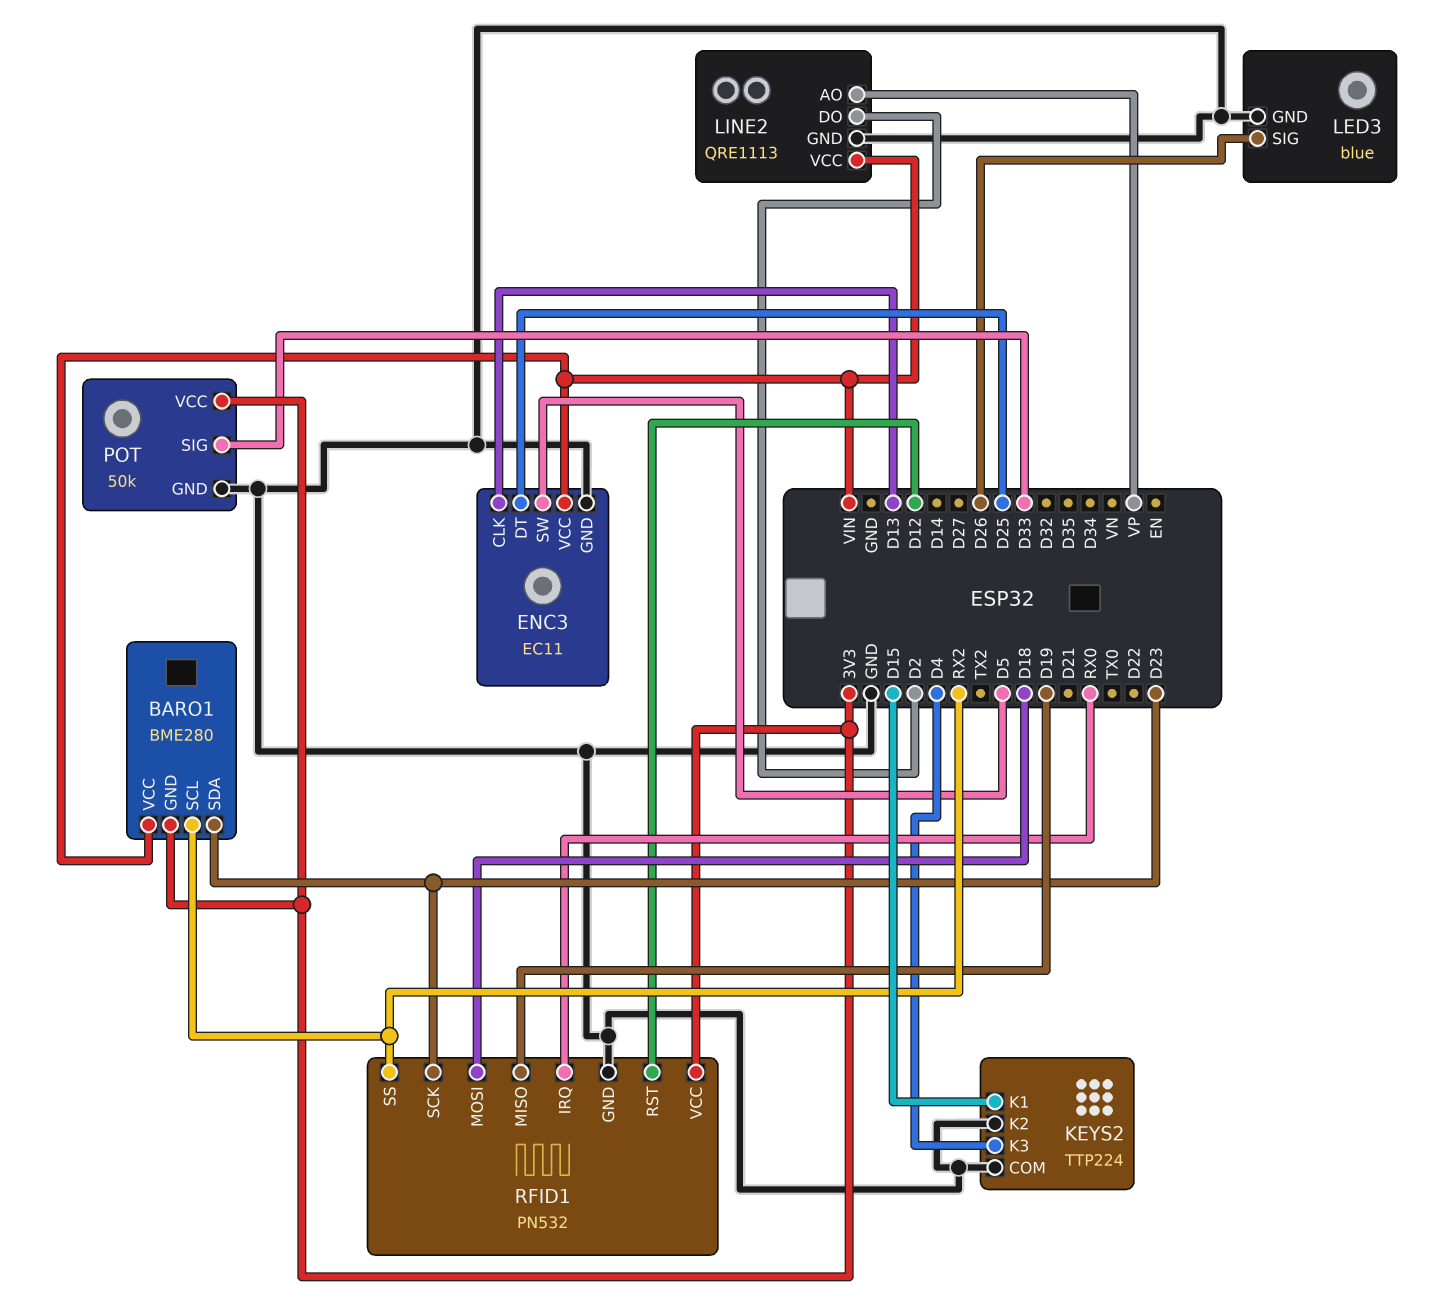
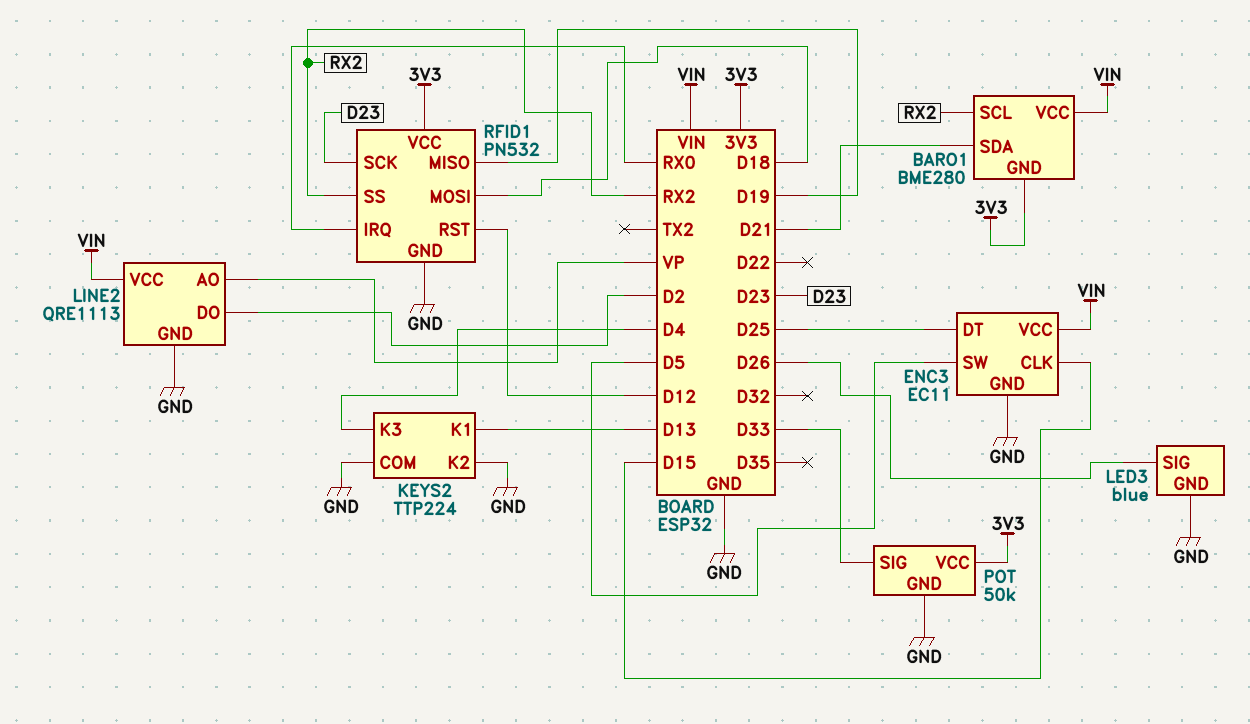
BARO1 pin SDA: D23 -> D21
ENC3 pin CLK: D13 -> D15
KEYS2 pin K1: D15 -> D13

